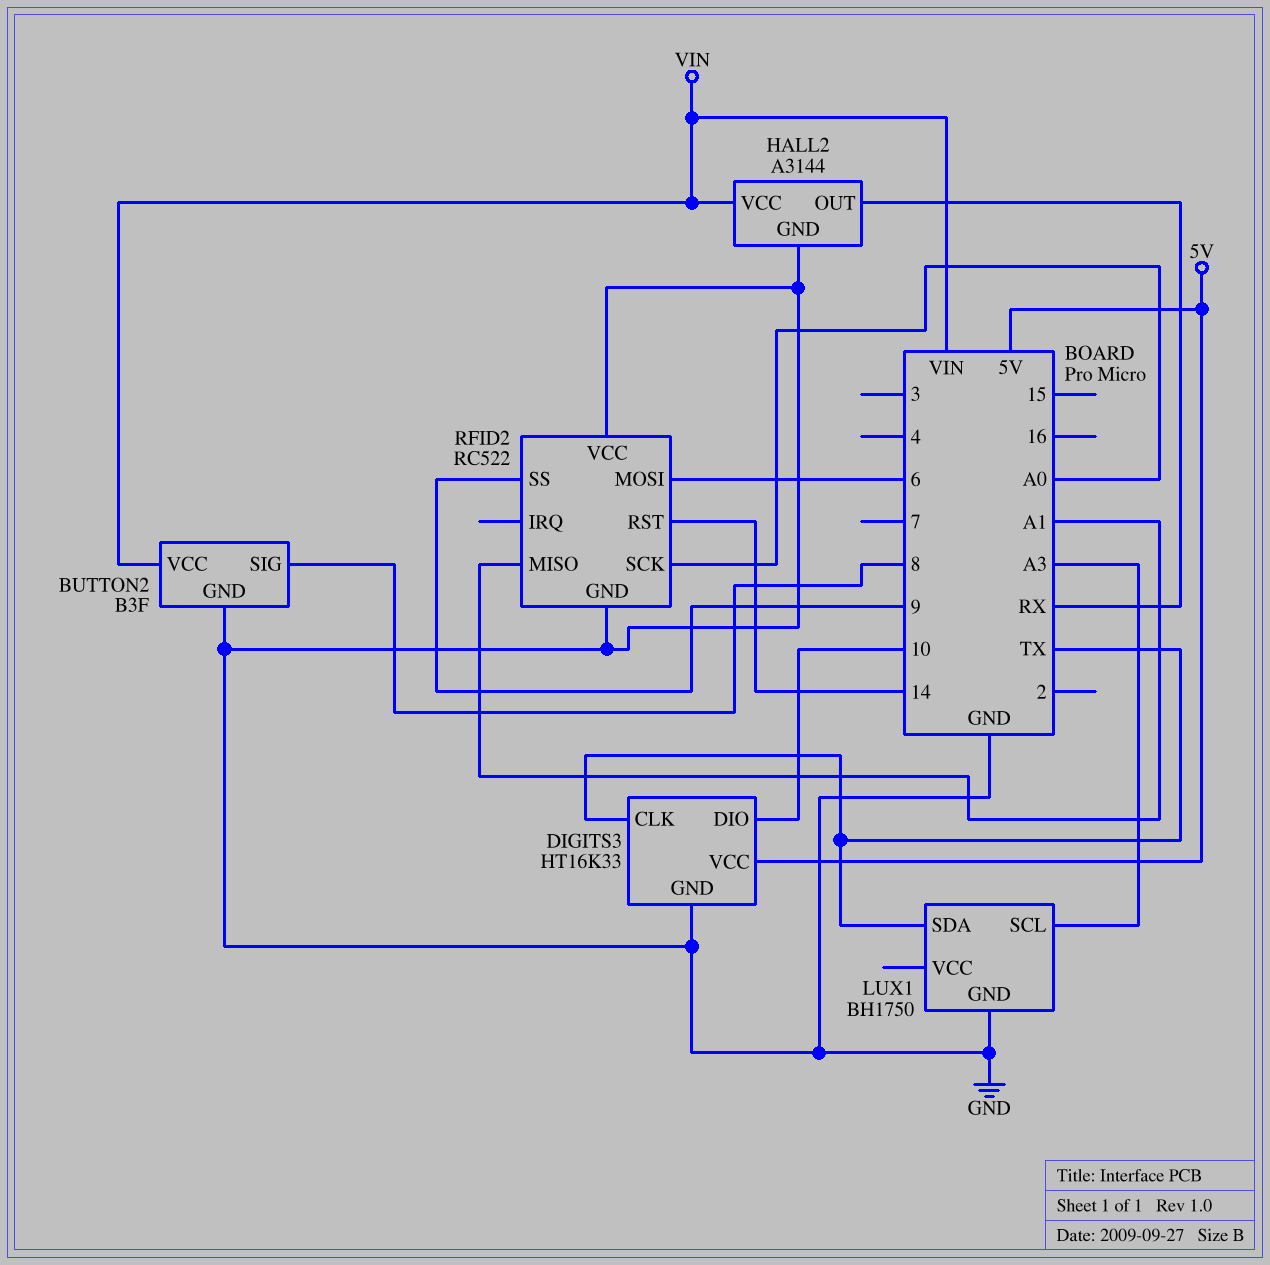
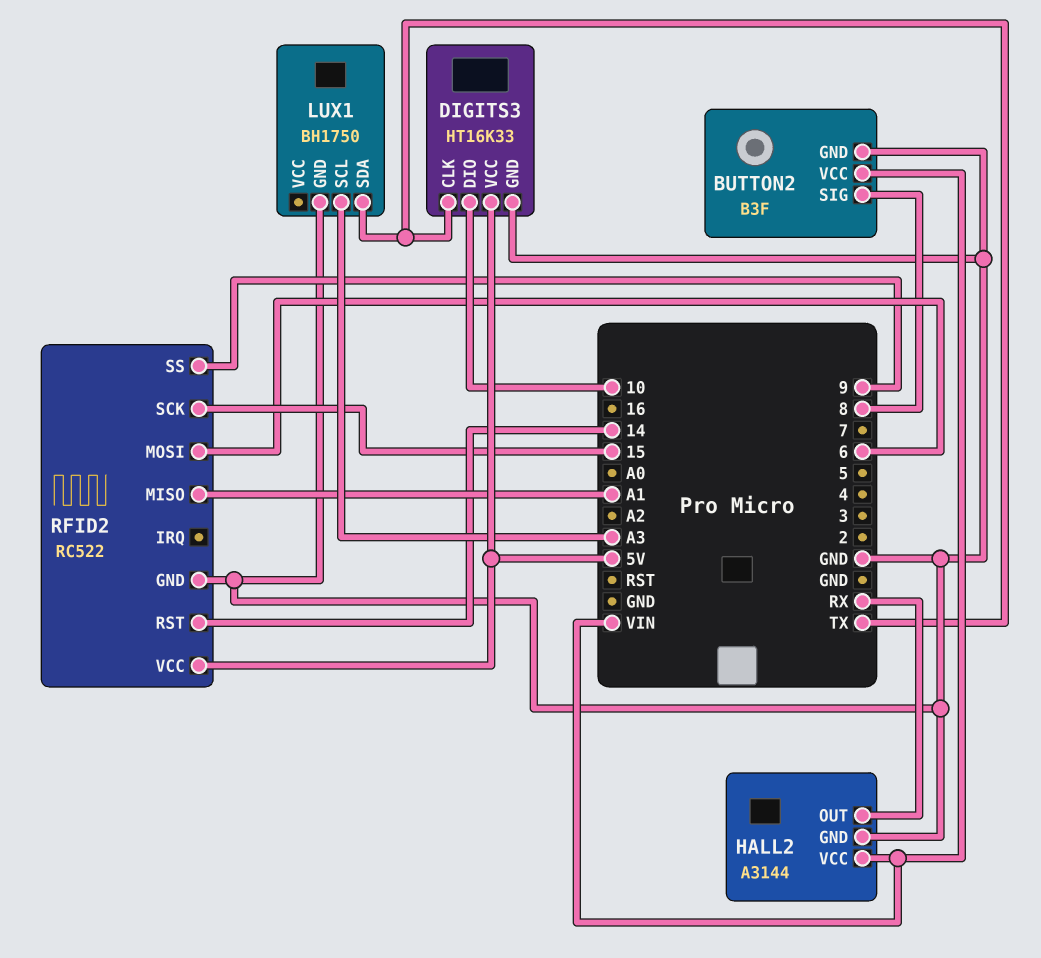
RFID2 pin SCK: A0 -> 15
RFID2 pin VCC: GND -> 5V

